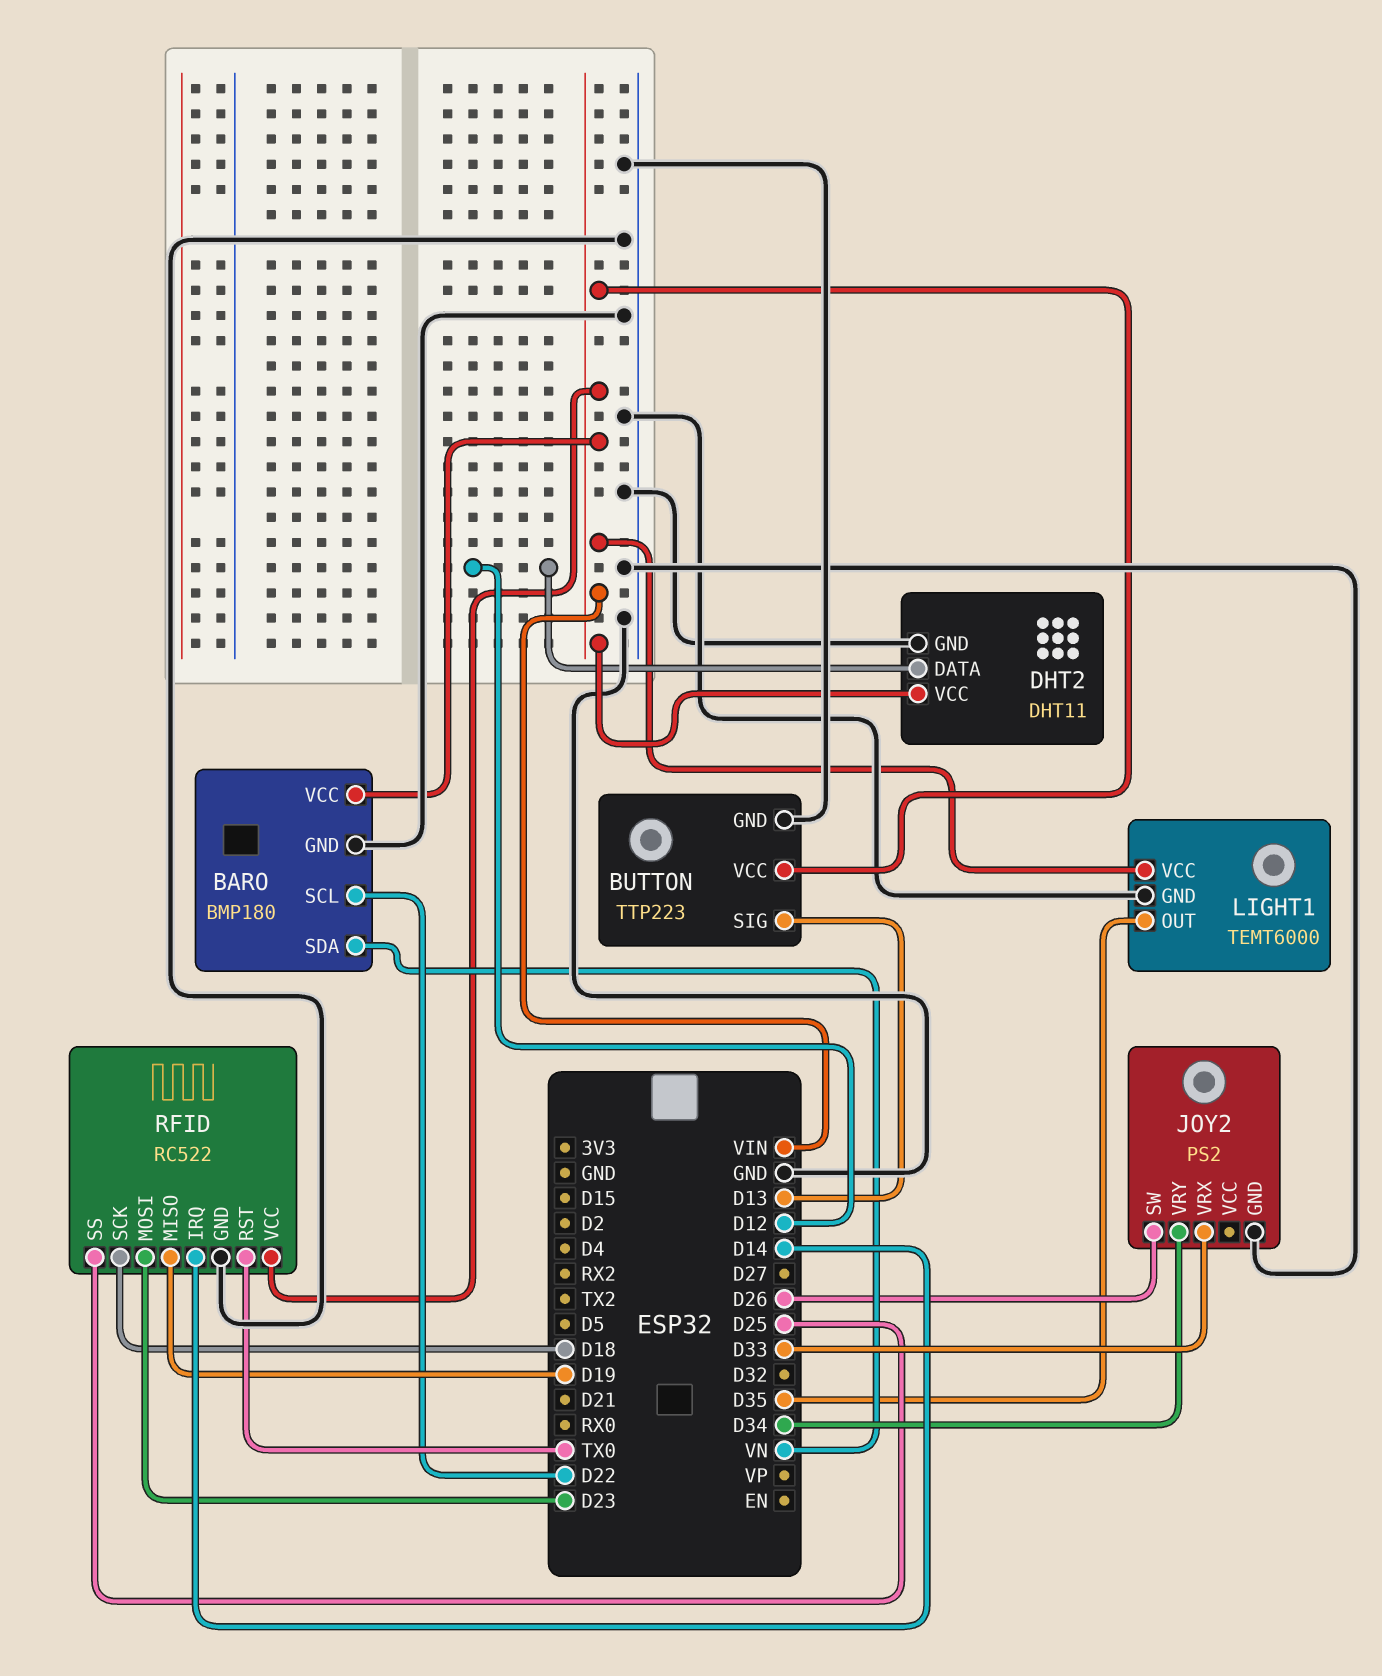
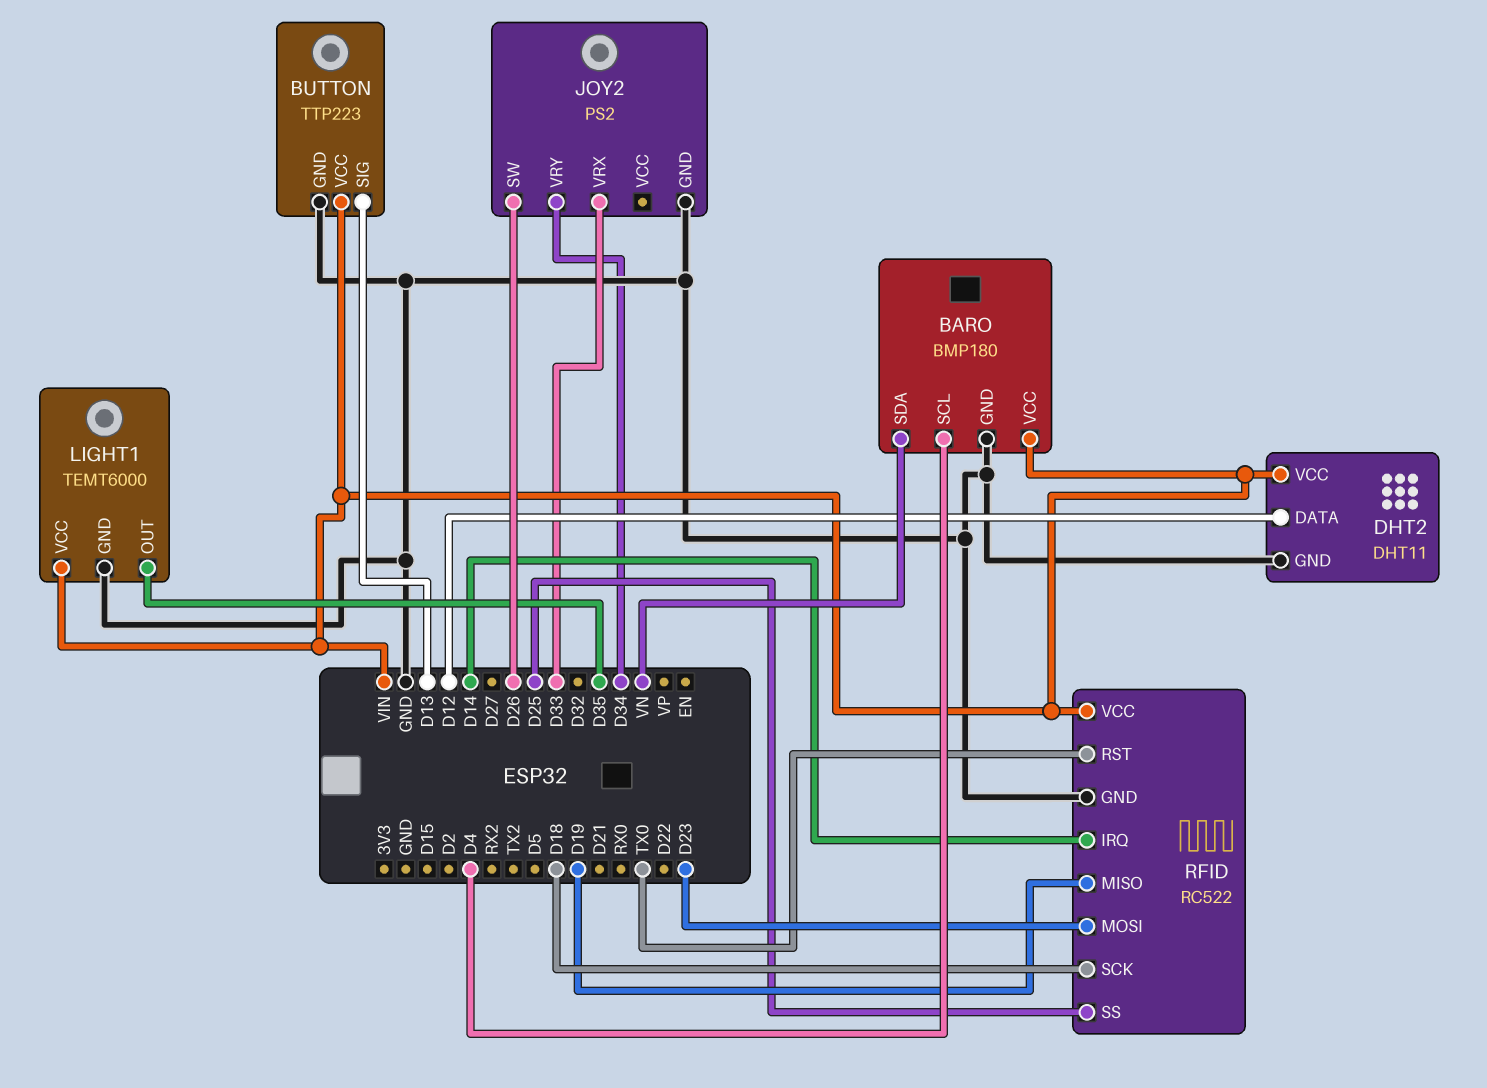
BARO pin SCL: D22 -> D4

